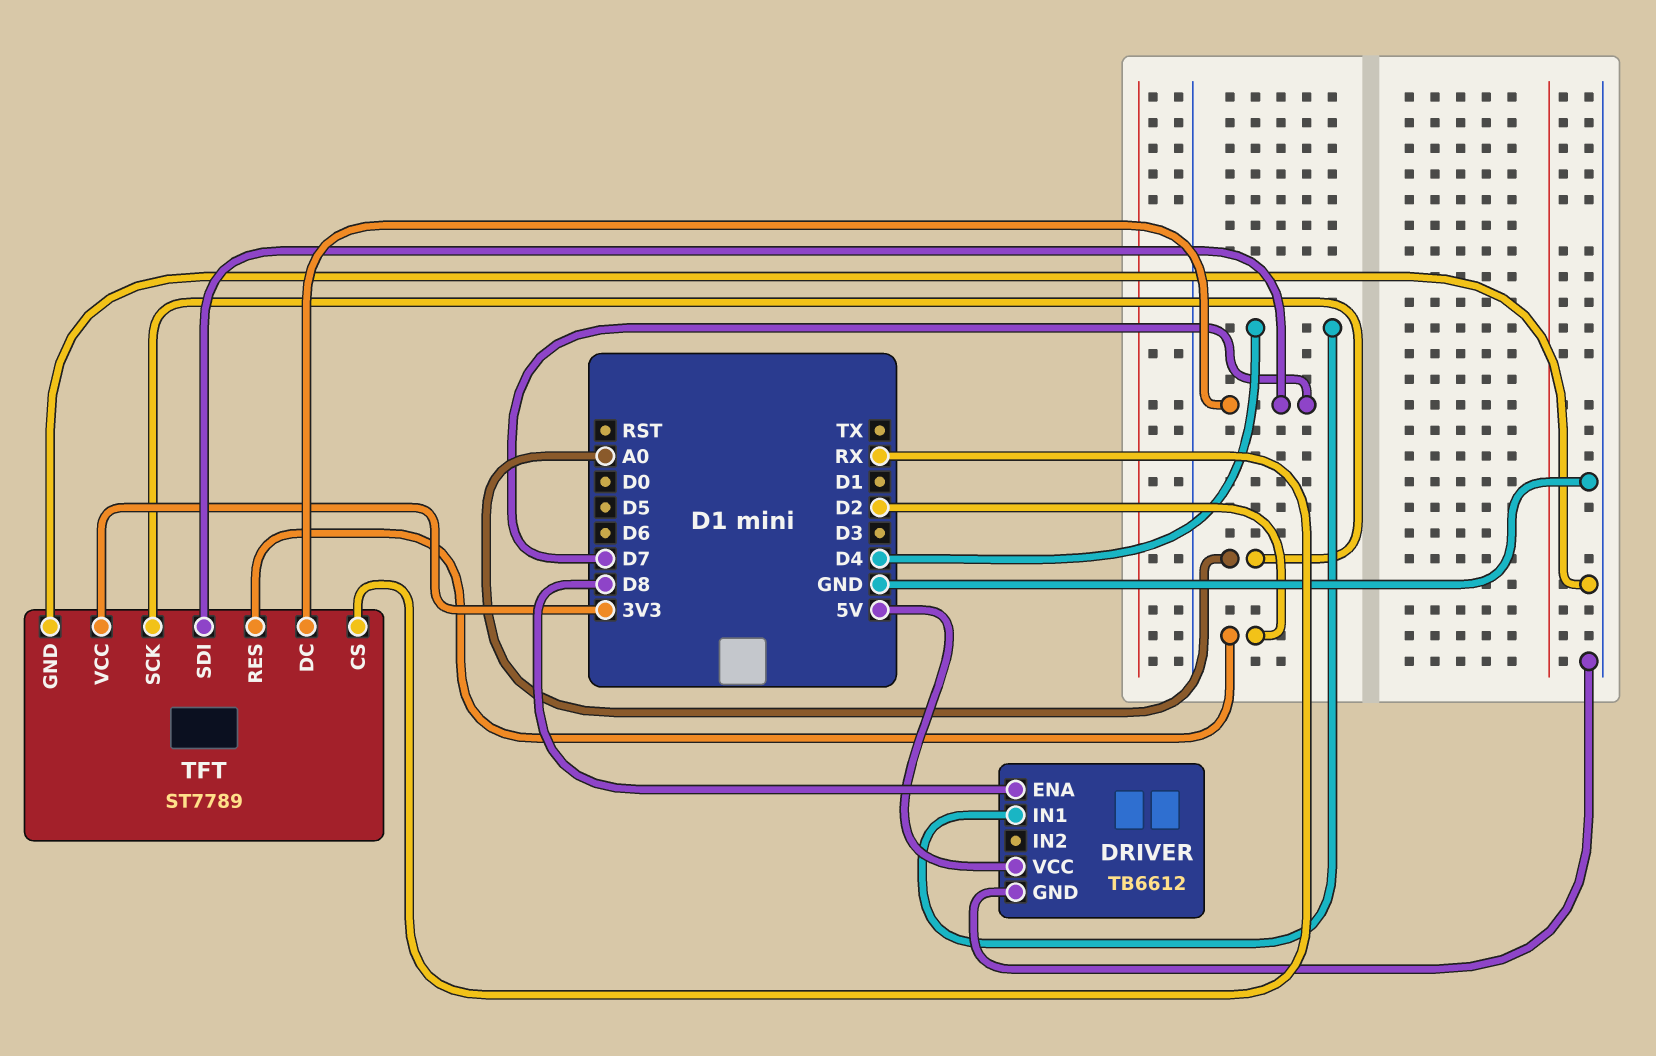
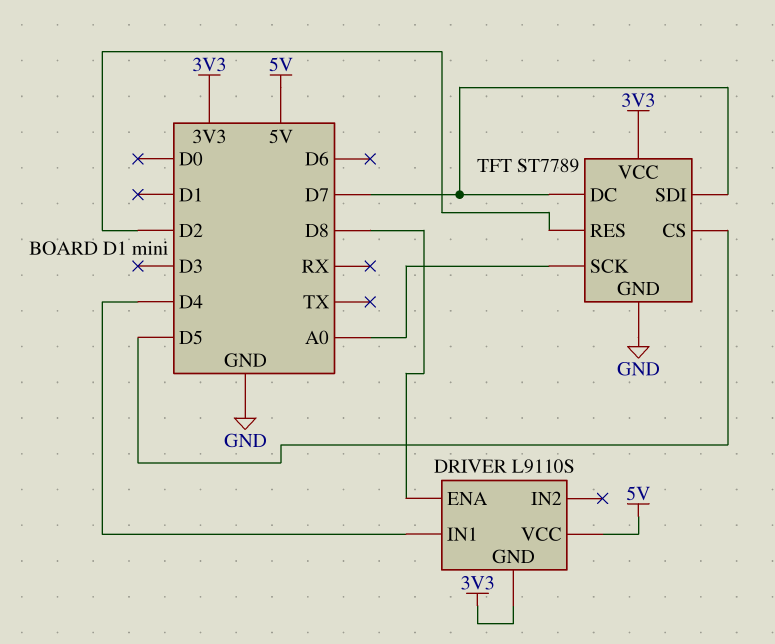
DRIVER: TB6612 -> L9110S
DRIVER pin GND: GND -> 3V3
TFT pin CS: RX -> D5

